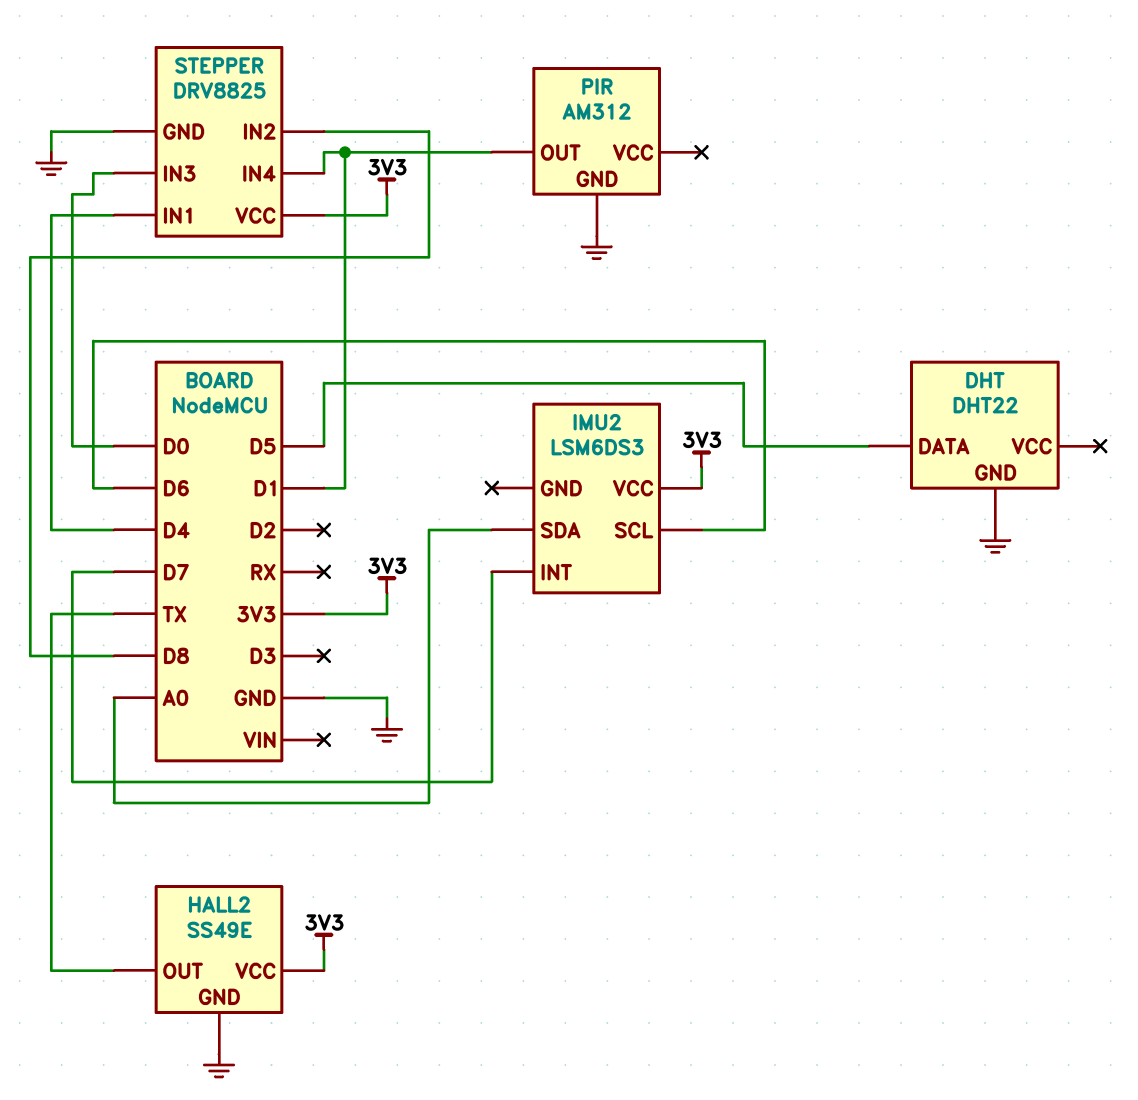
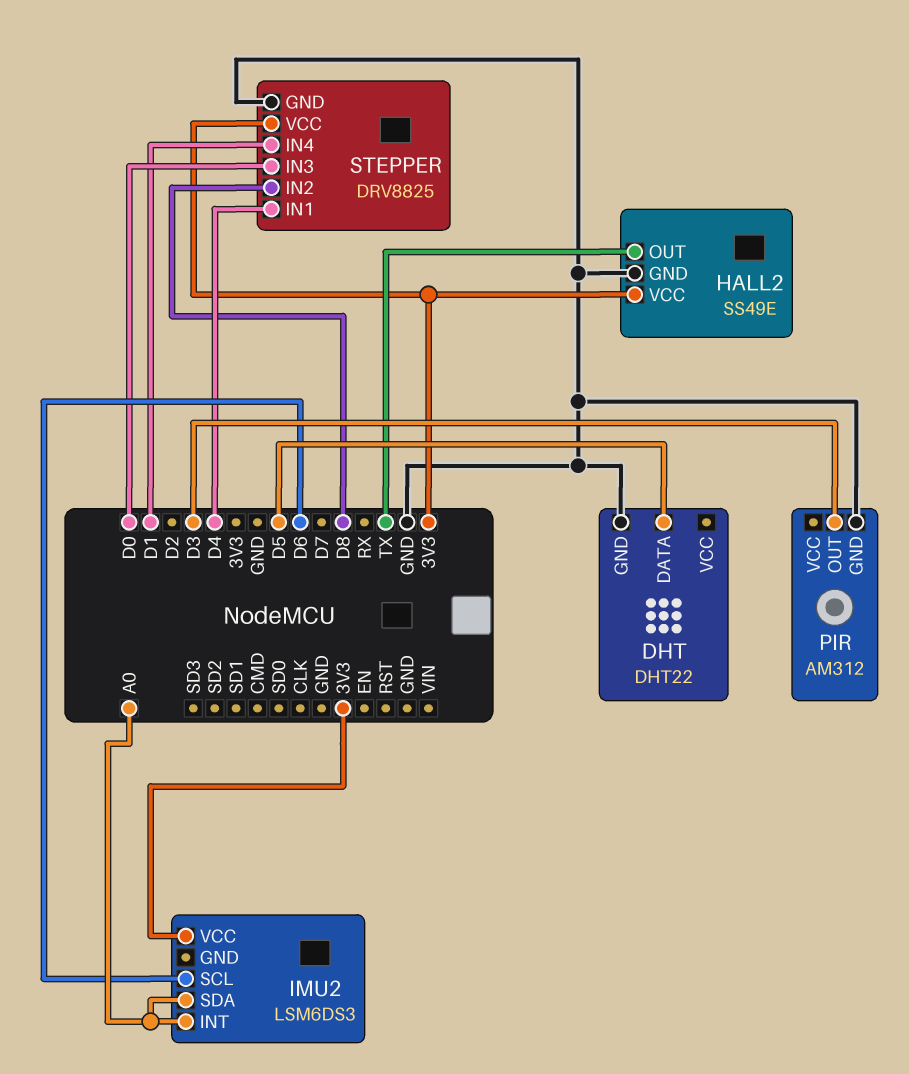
IMU2 pin INT: D7 -> A0
PIR pin OUT: D1 -> D3

